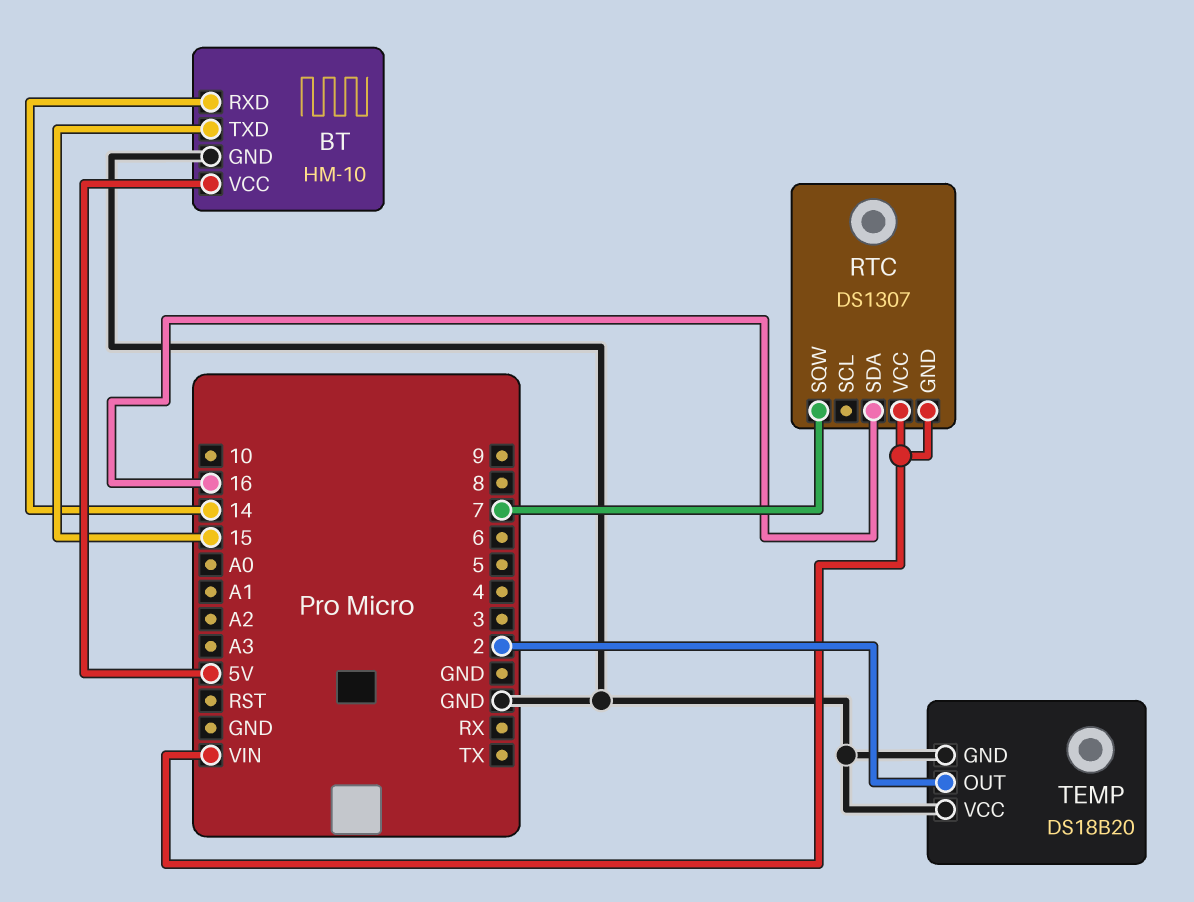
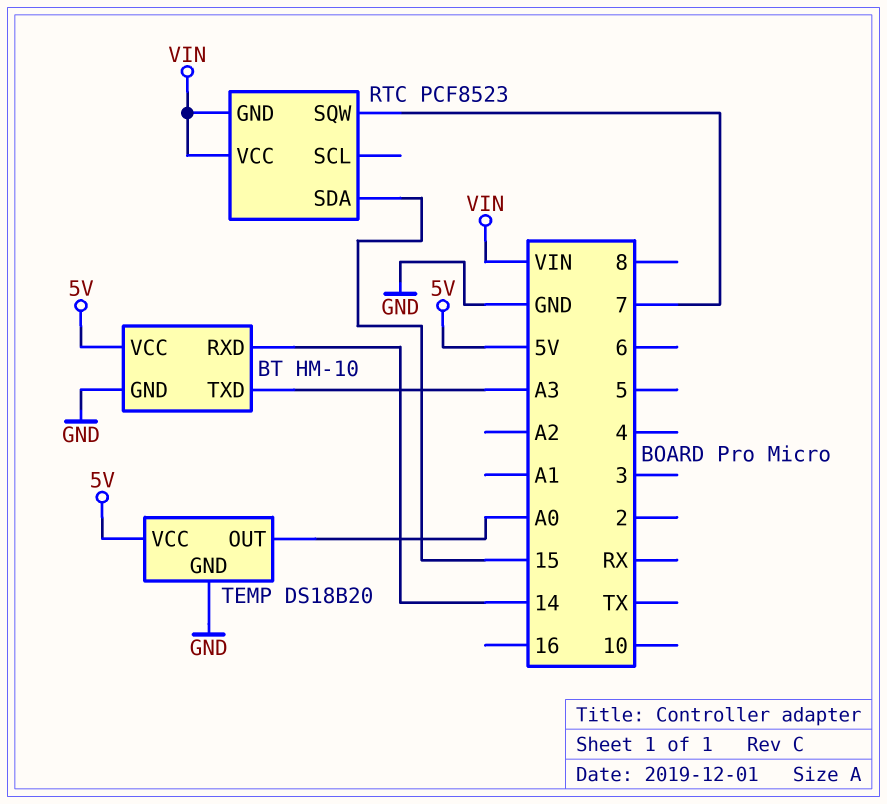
BT pin TXD: 15 -> A3
RTC: DS1307 -> PCF8523
RTC pin SDA: 16 -> 15
TEMP pin OUT: 2 -> A0
TEMP pin VCC: GND -> 5V

